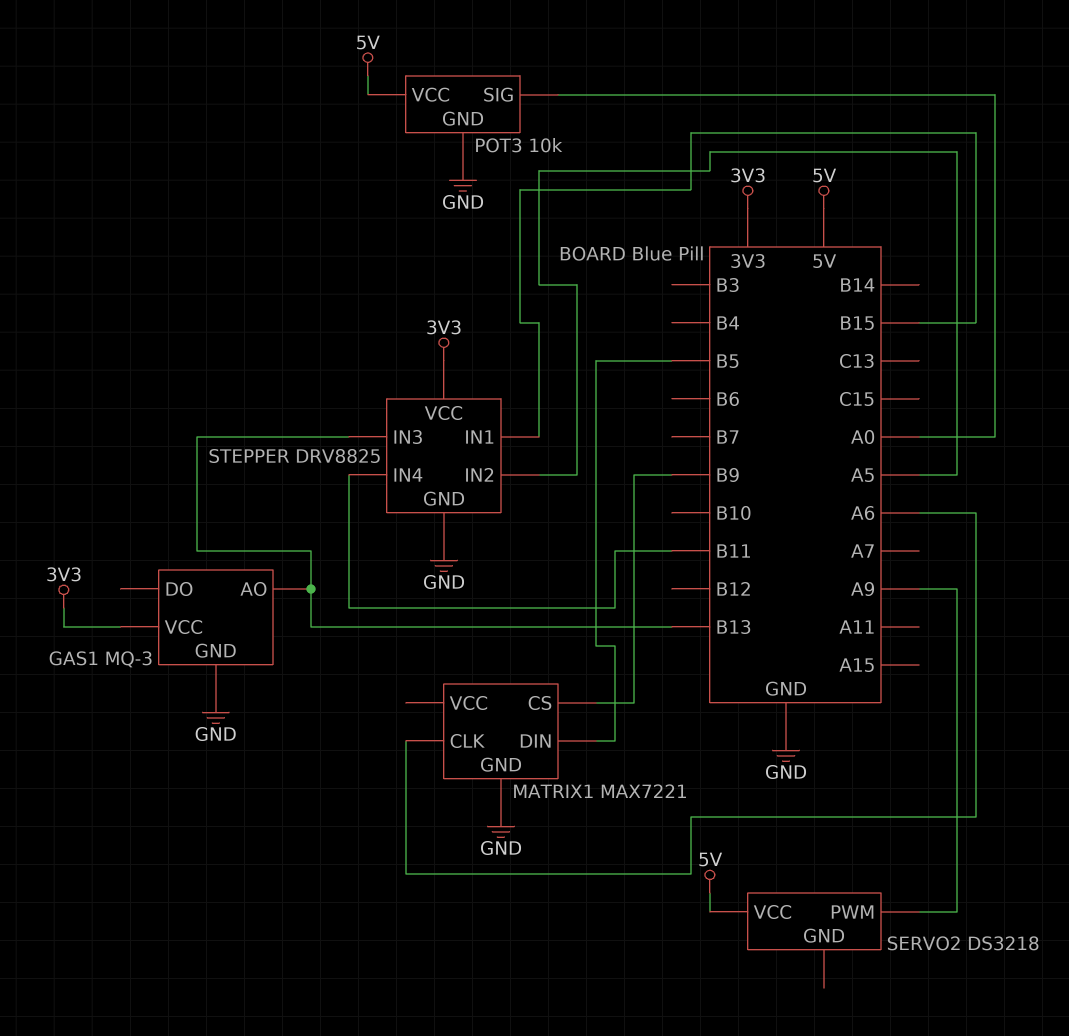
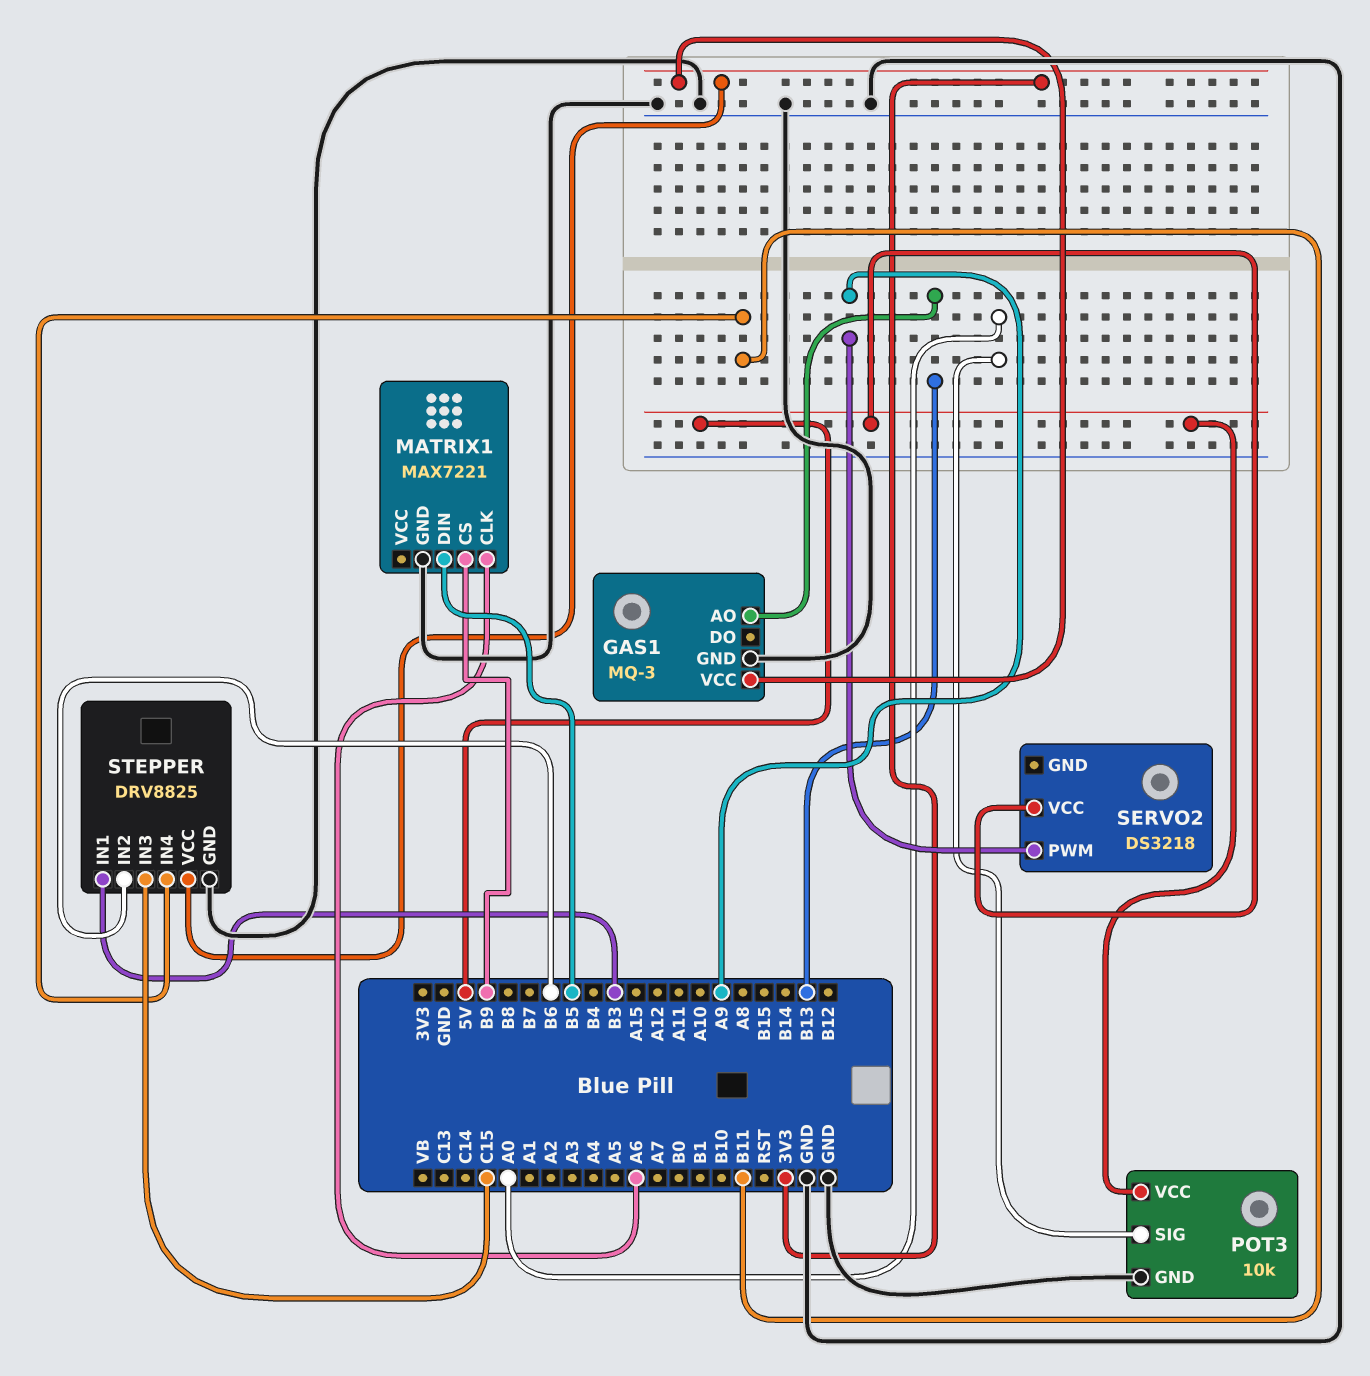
STEPPER pin IN1: B15 -> B3
STEPPER pin IN2: A5 -> B6
STEPPER pin IN3: B13 -> C15

